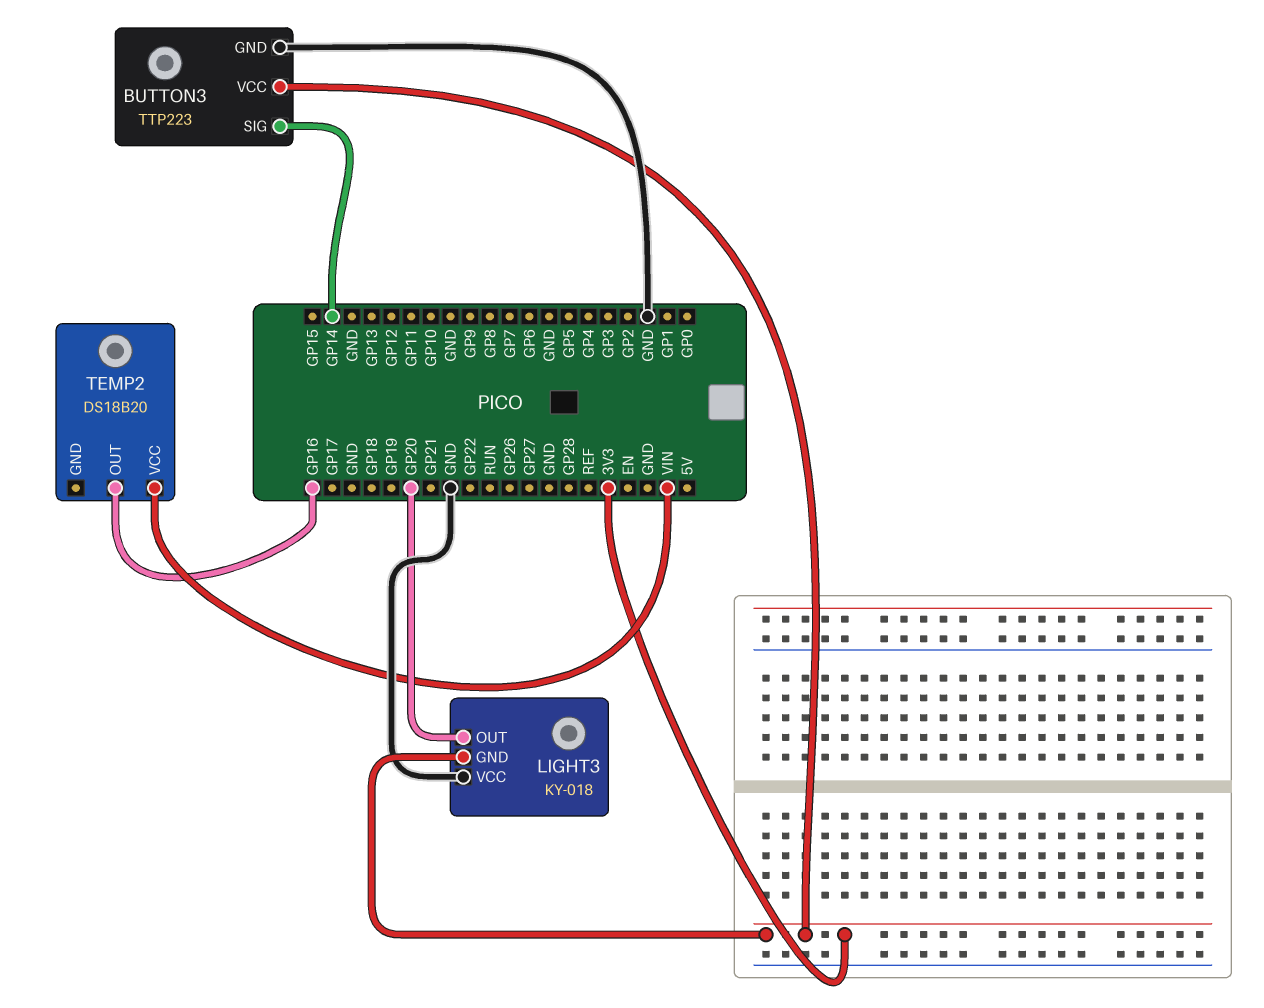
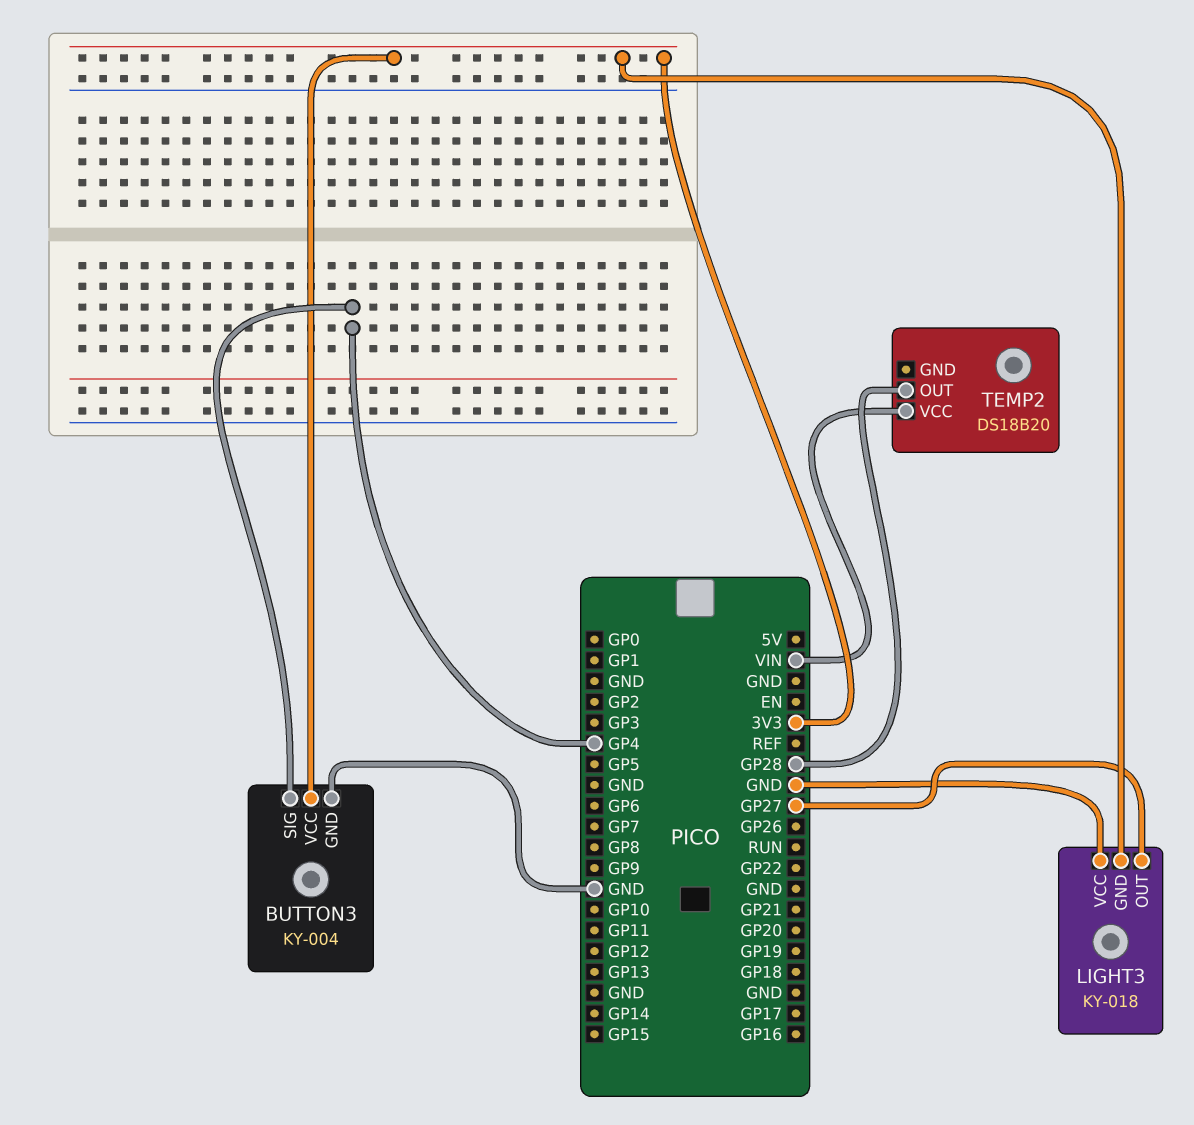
BUTTON3: TTP223 -> KY-004
BUTTON3 pin SIG: GP14 -> GP4
LIGHT3 pin OUT: GP20 -> GP27
TEMP2 pin OUT: GP16 -> GP28

